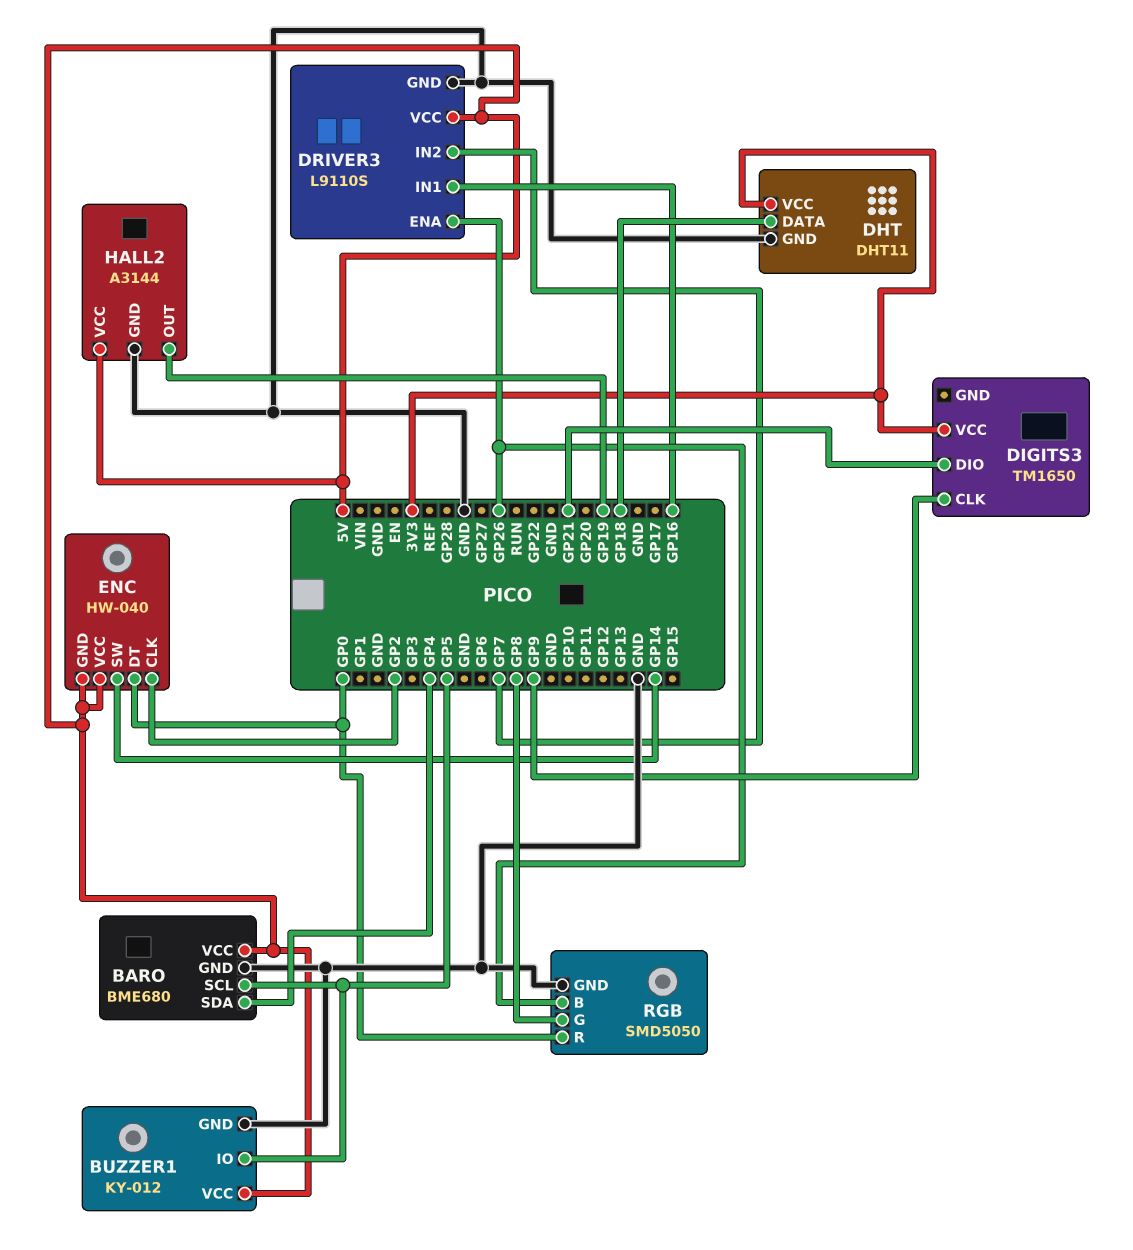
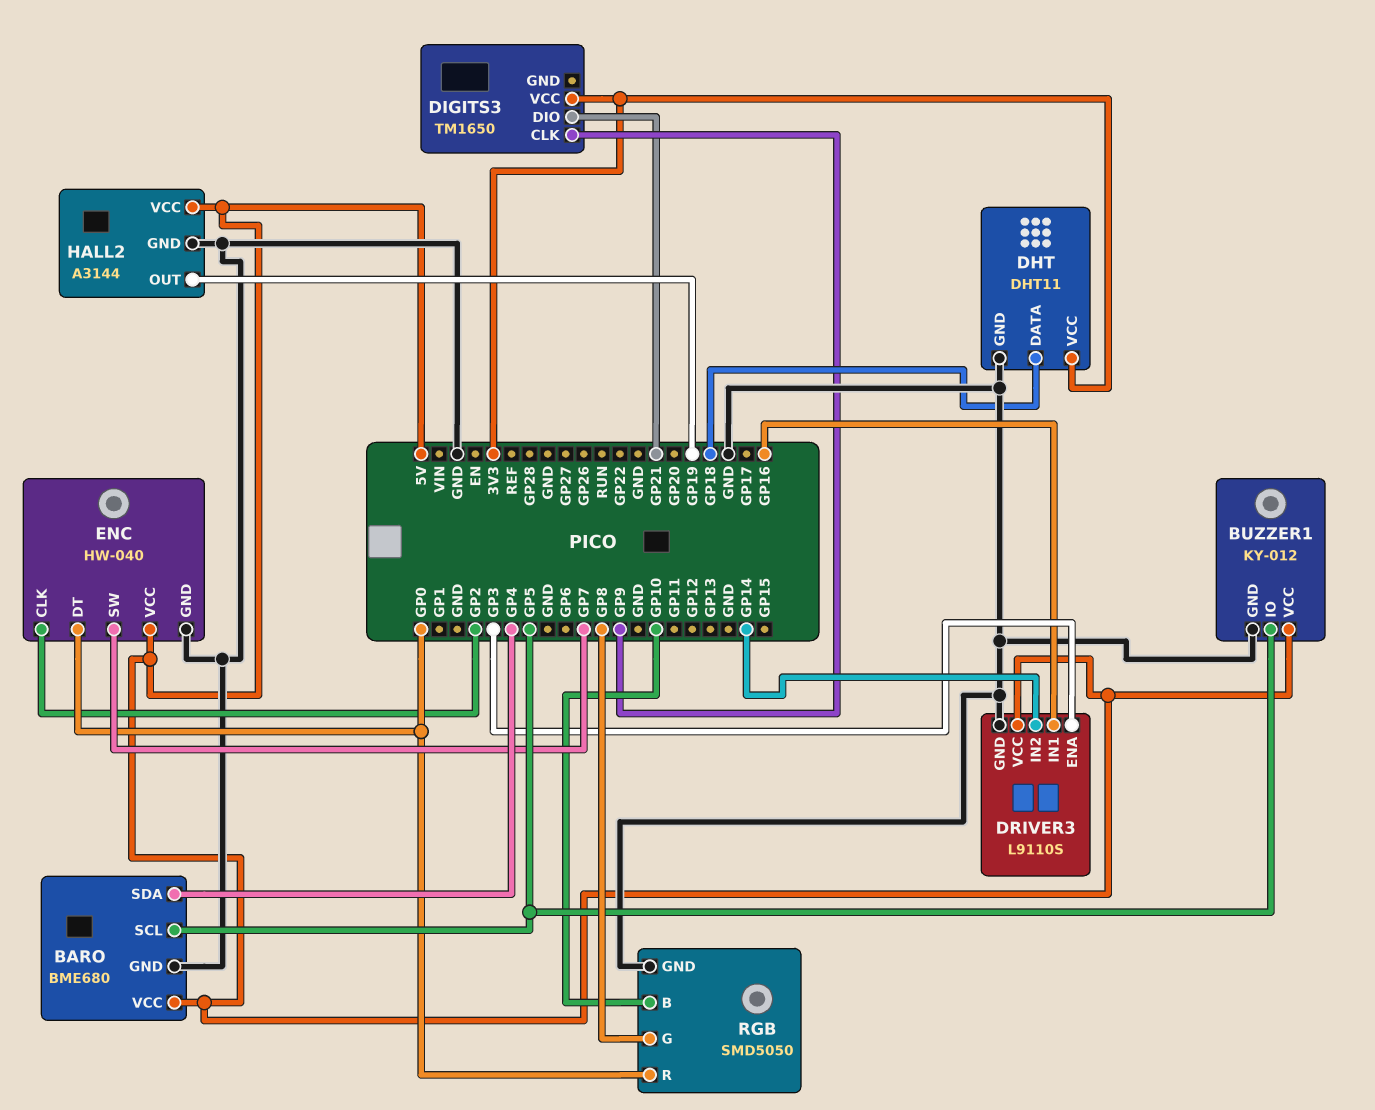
DRIVER3 pin ENA: GP26 -> GP3
DRIVER3 pin IN2: GP7 -> GP14
ENC pin GND: 5V -> GND
ENC pin SW: GP14 -> GP7
RGB pin B: GP26 -> GP10

